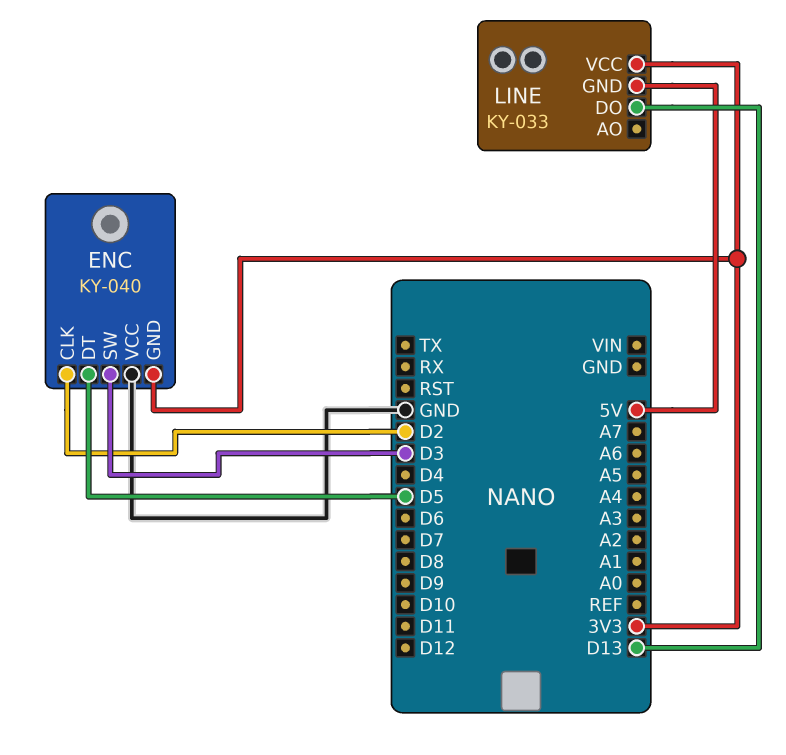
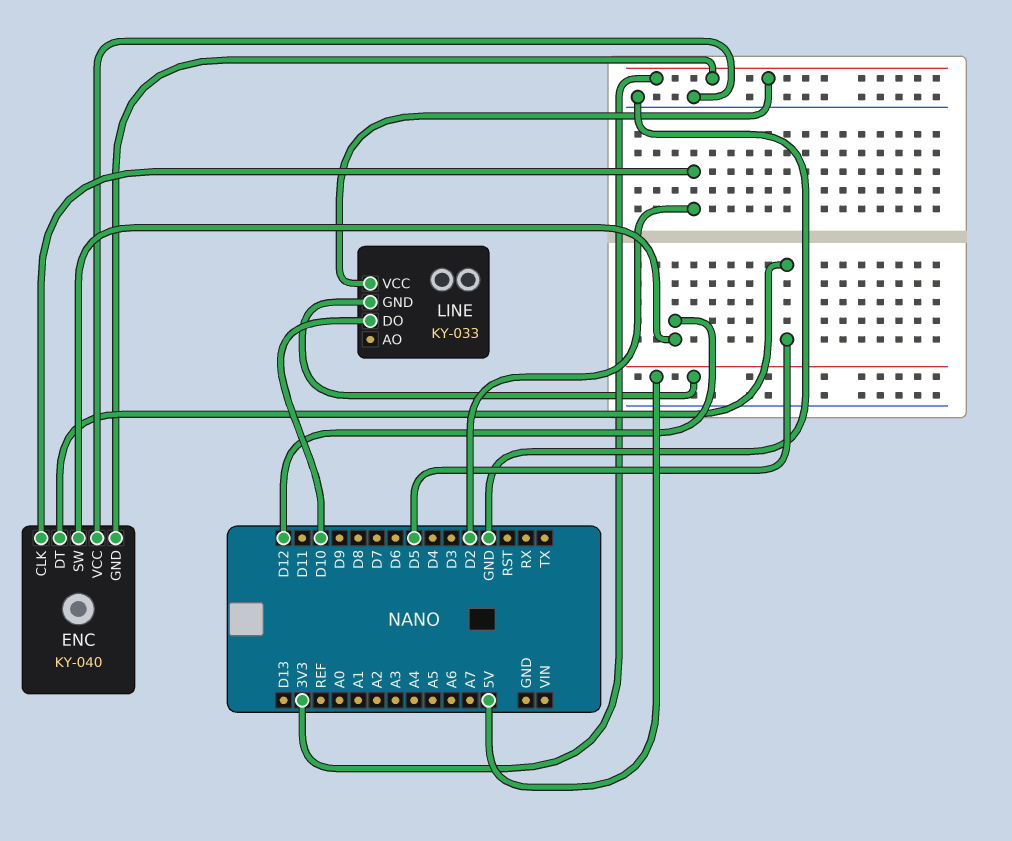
ENC pin SW: D3 -> D12
LINE pin DO: D13 -> D10

